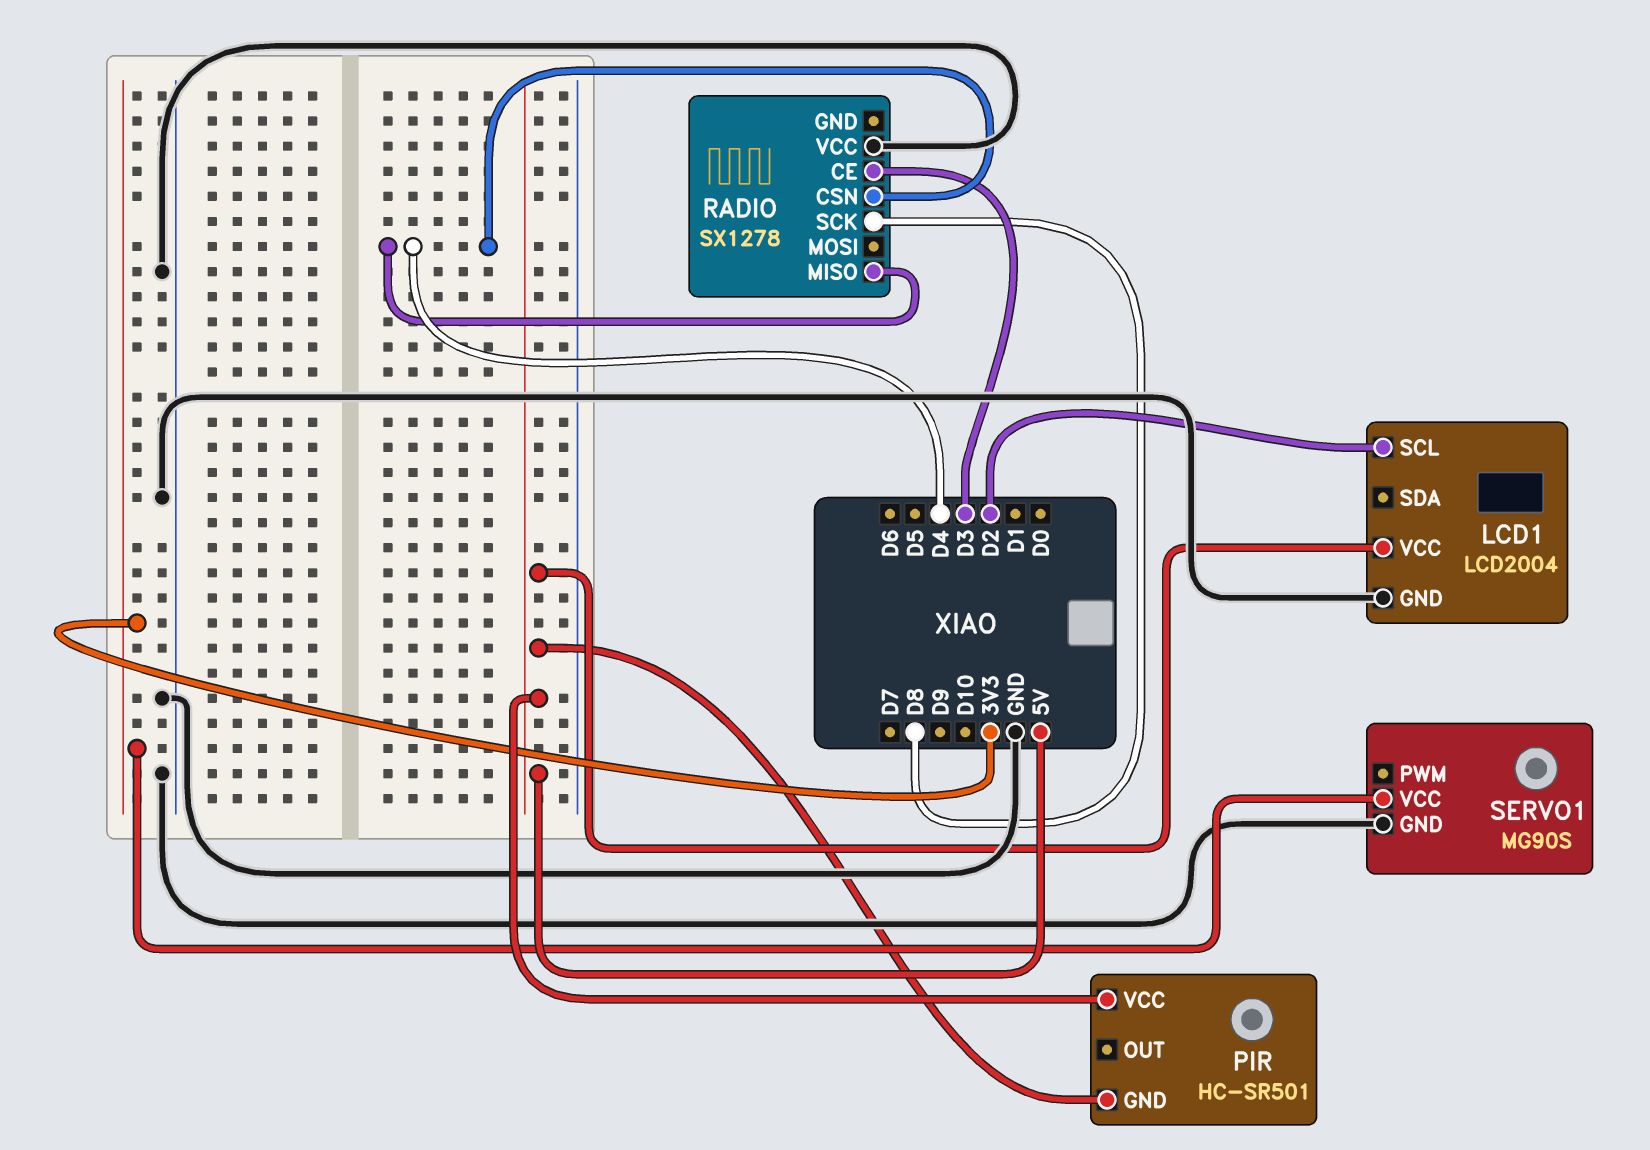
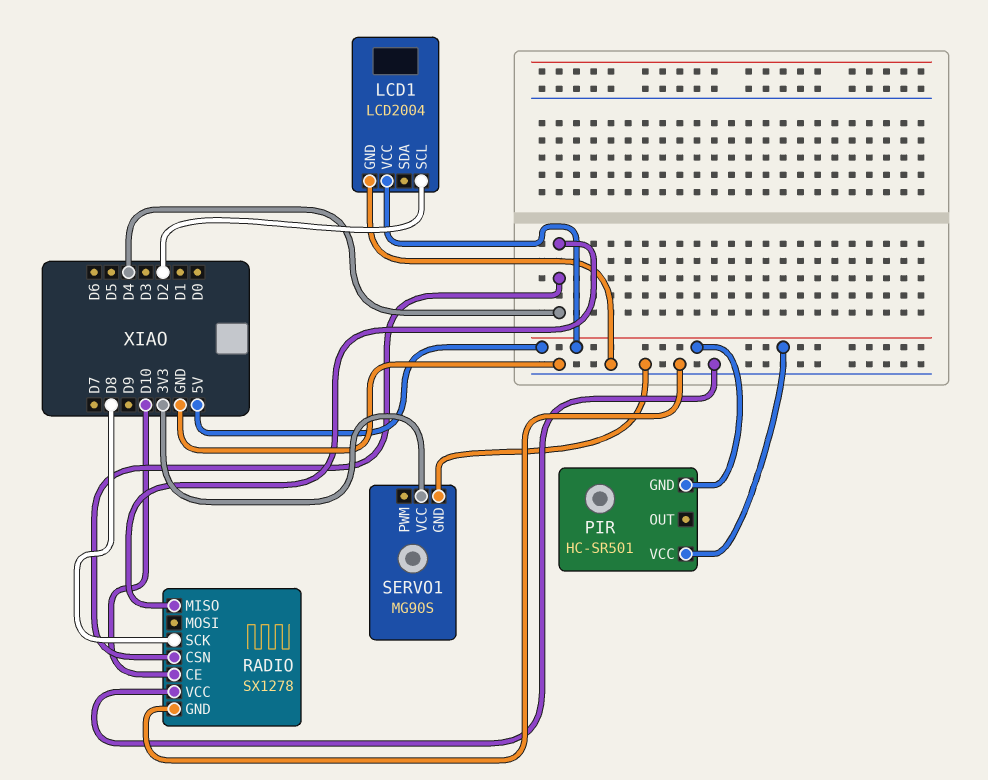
RADIO pin CE: D3 -> D10
RADIO pin GND: none -> GND

